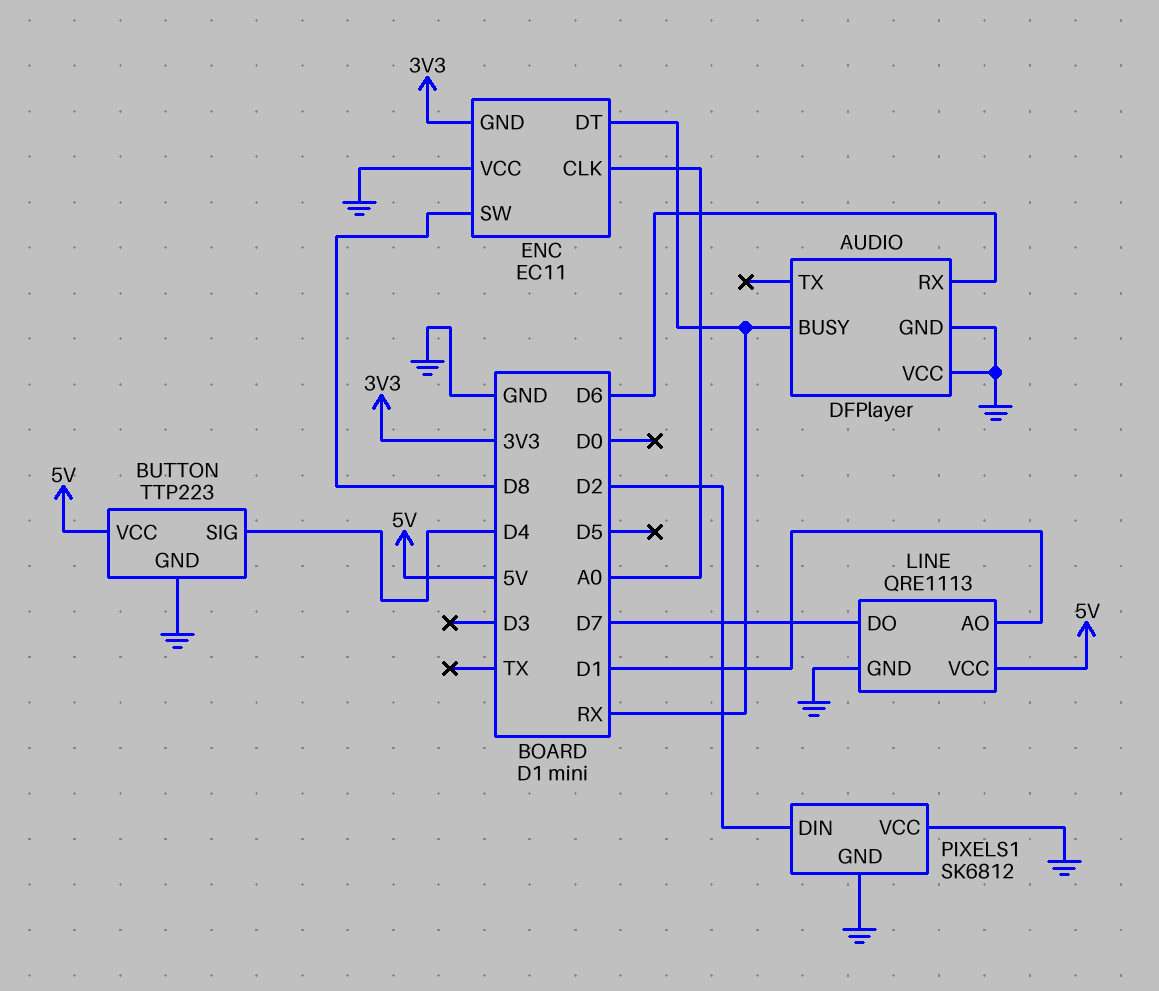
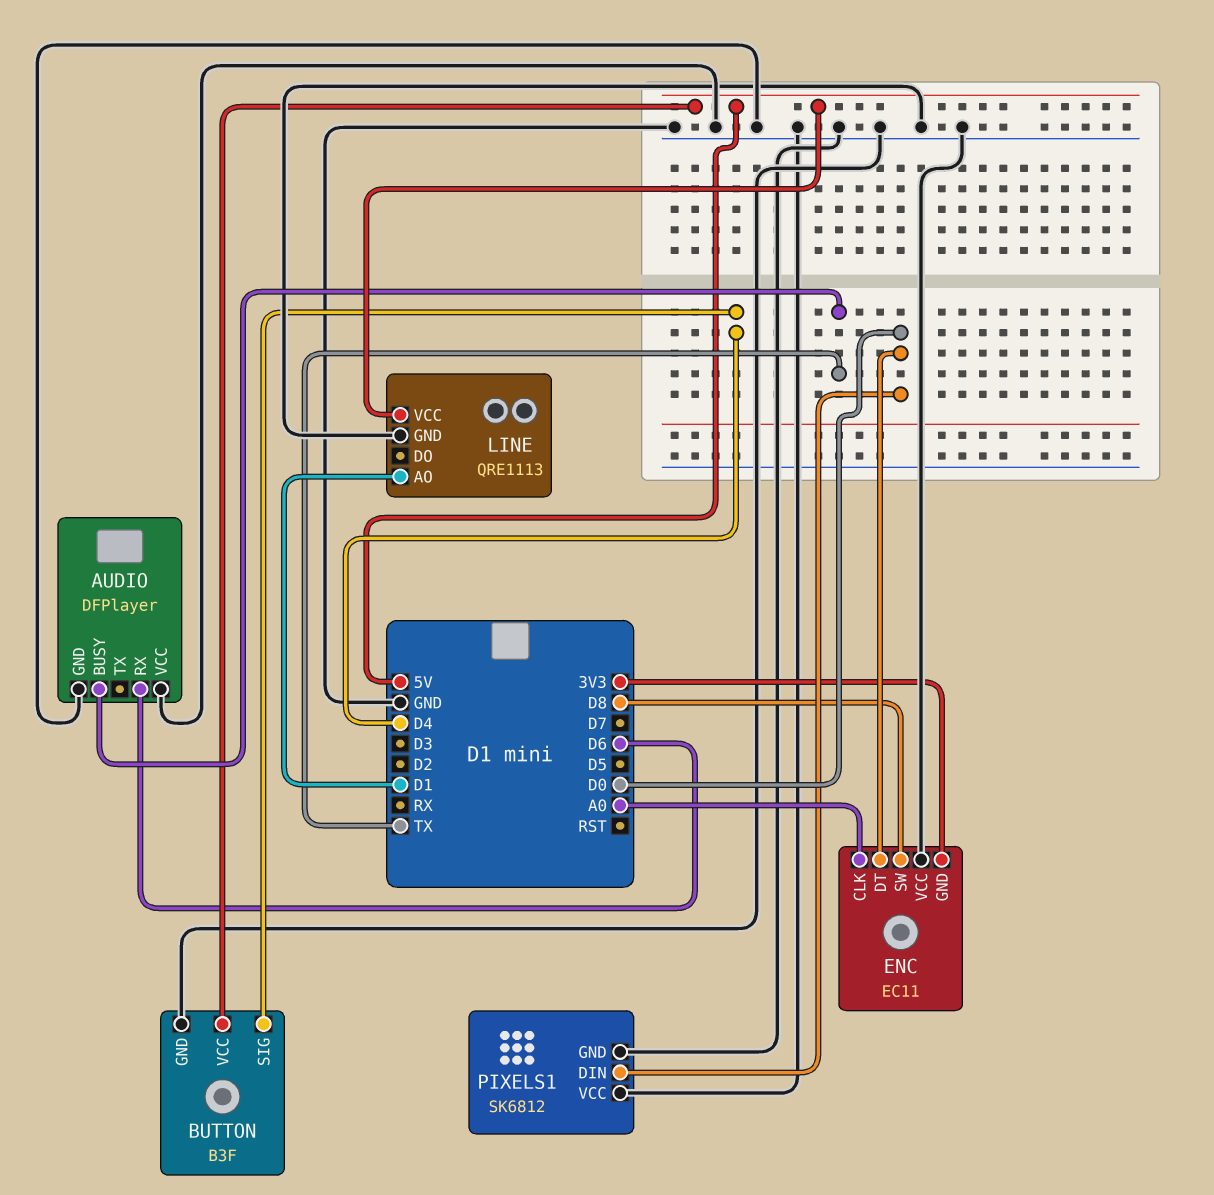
AUDIO pin BUSY: RX -> TX
BUTTON: TTP223 -> B3F
ENC pin DT: RX -> D0
LINE pin DO: D7 -> none
PIXELS1 pin DIN: D2 -> D0

